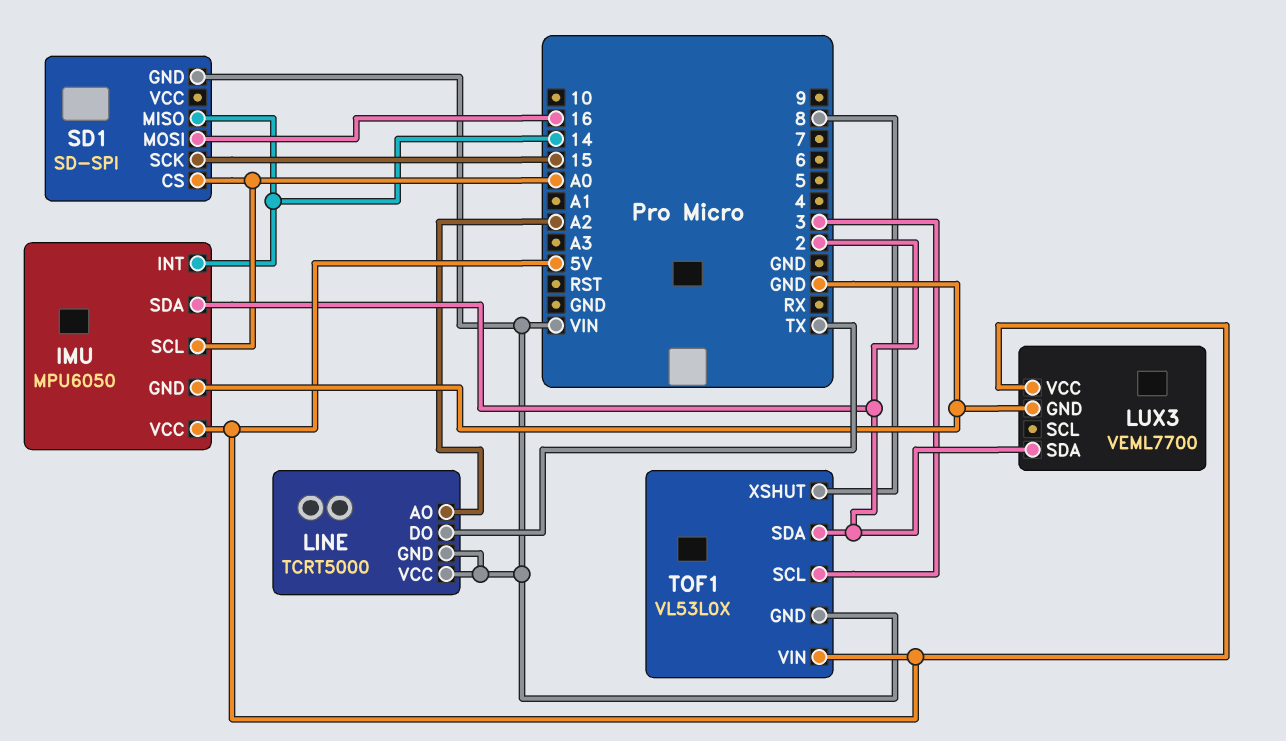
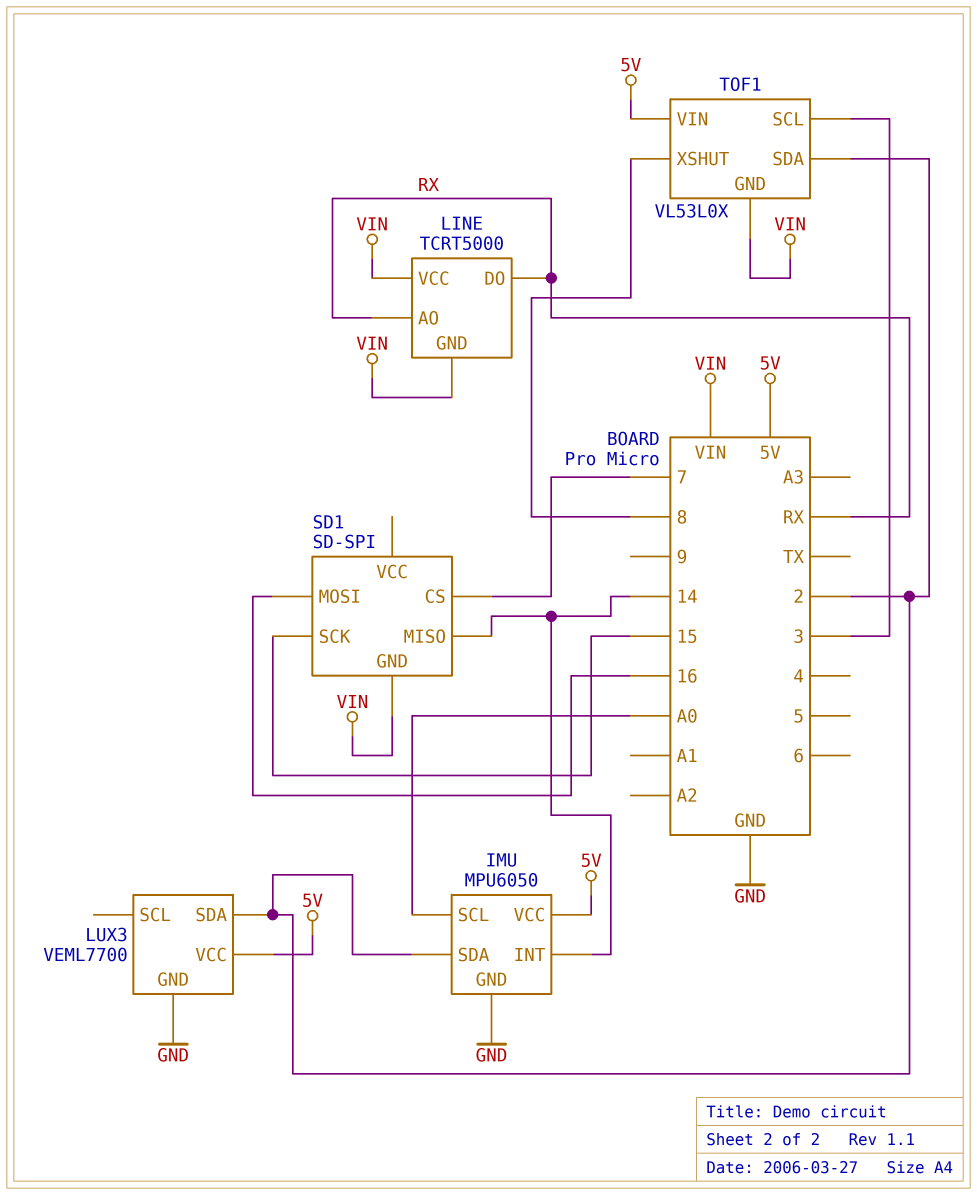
LINE pin AO: A2 -> RX
LINE pin DO: TX -> RX
SD1 pin CS: A0 -> 7

